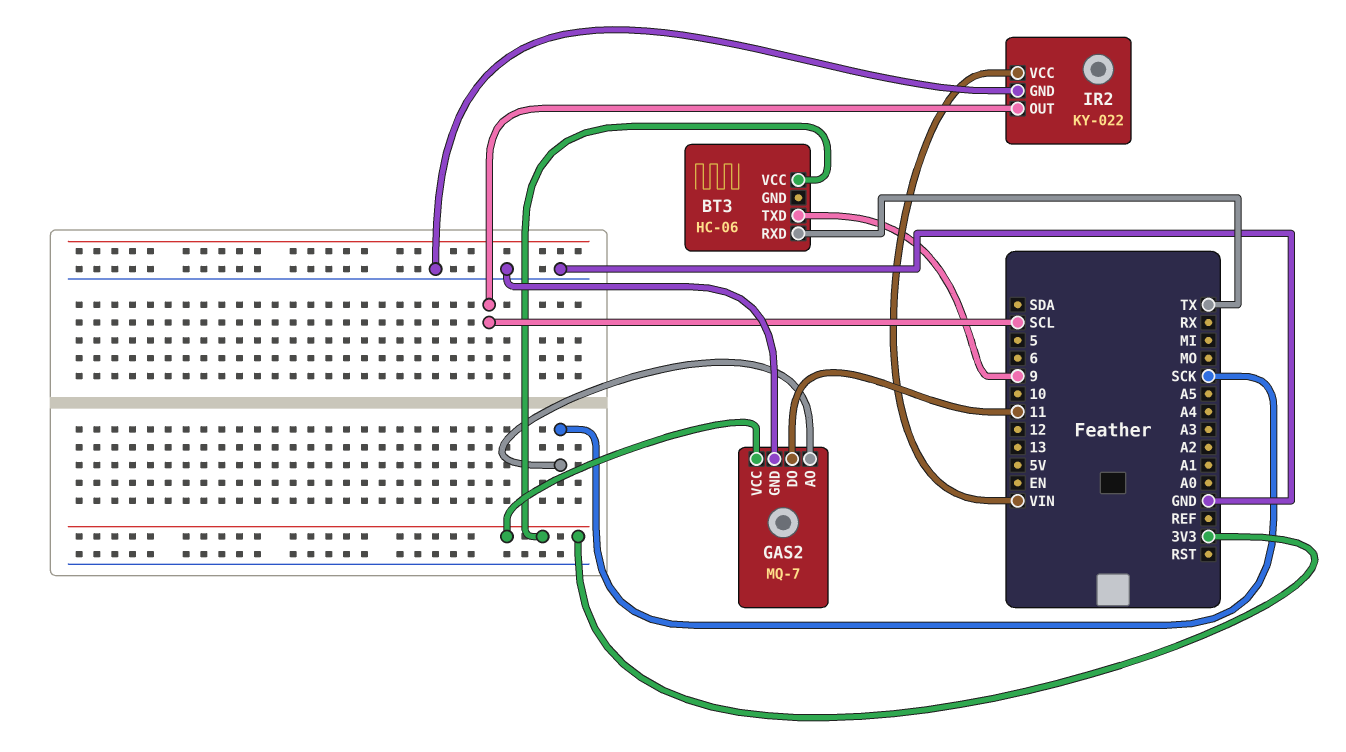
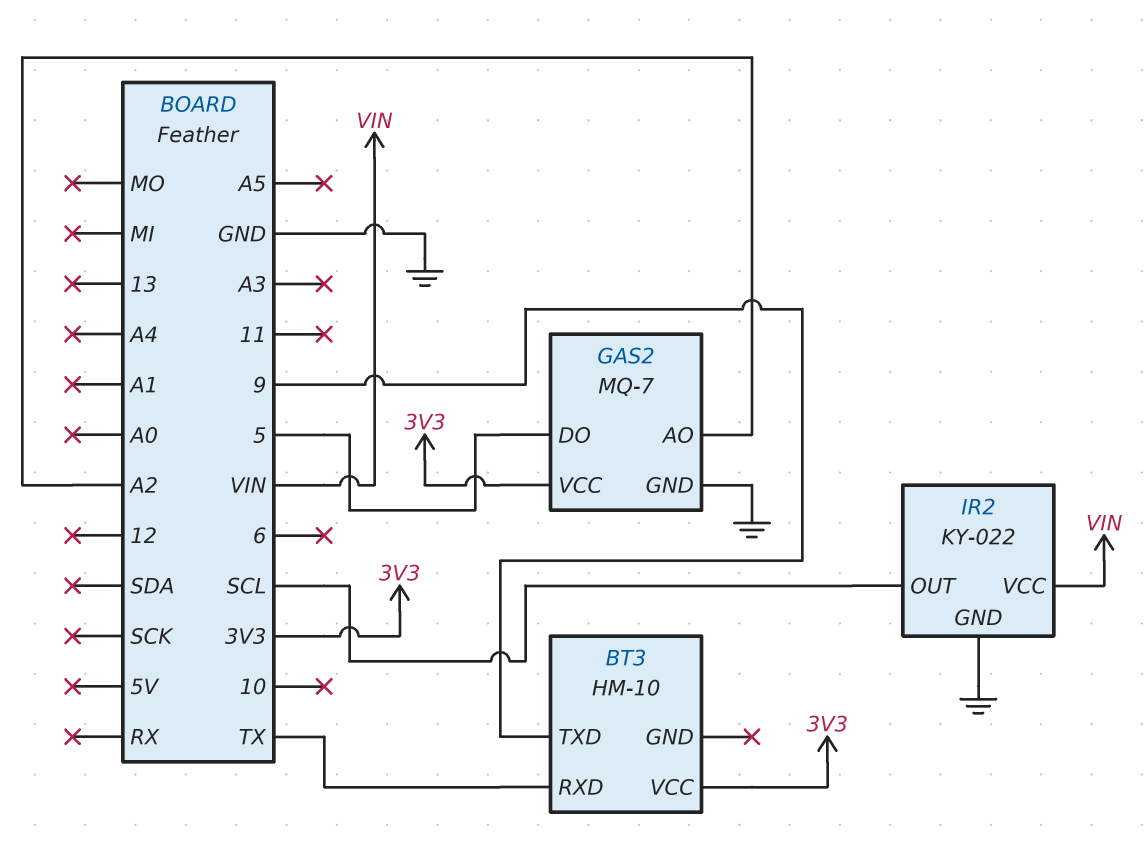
BT3: HC-06 -> HM-10
GAS2 pin AO: SCK -> A2
GAS2 pin DO: 11 -> 5

